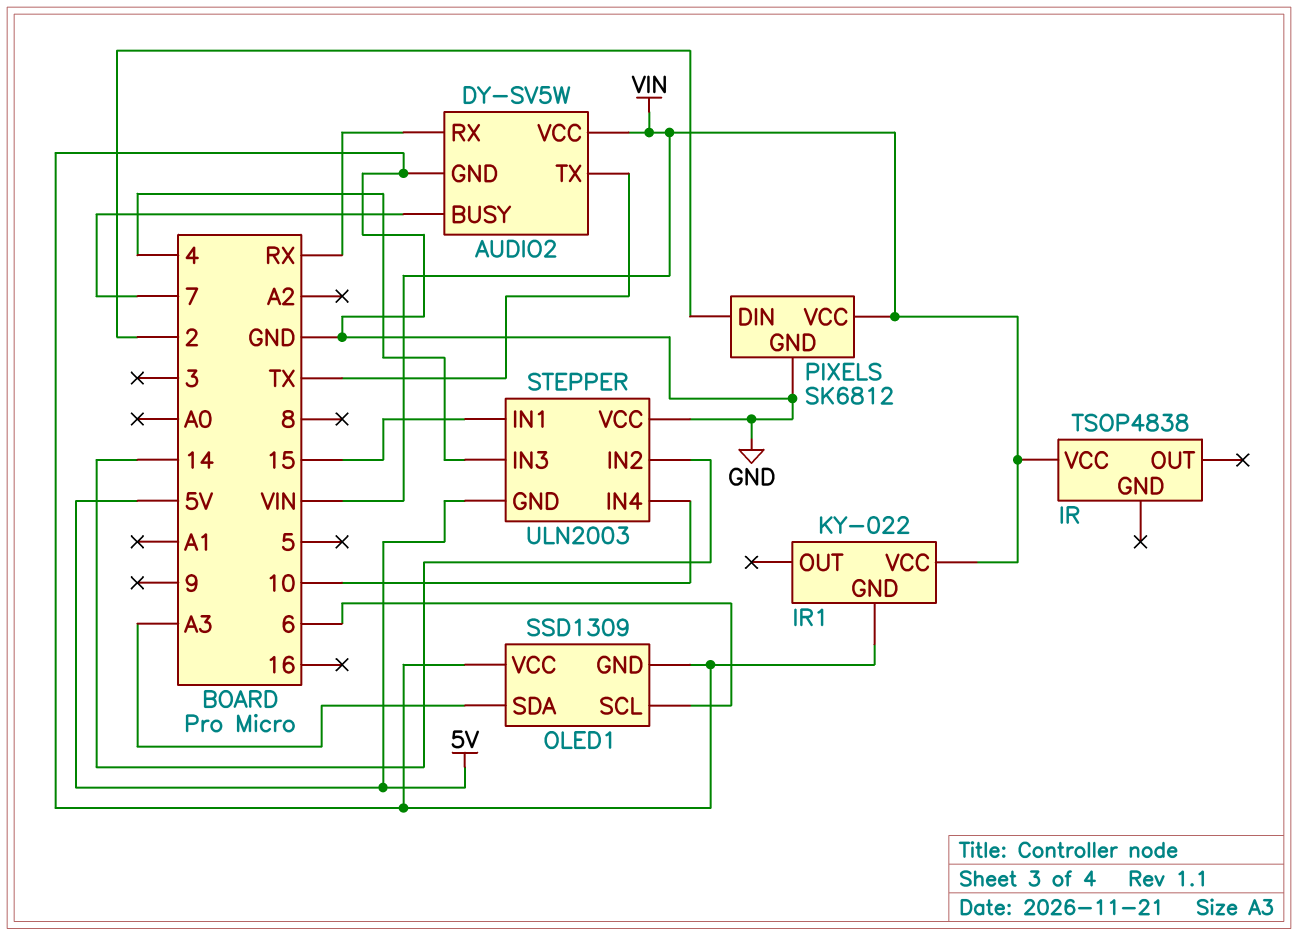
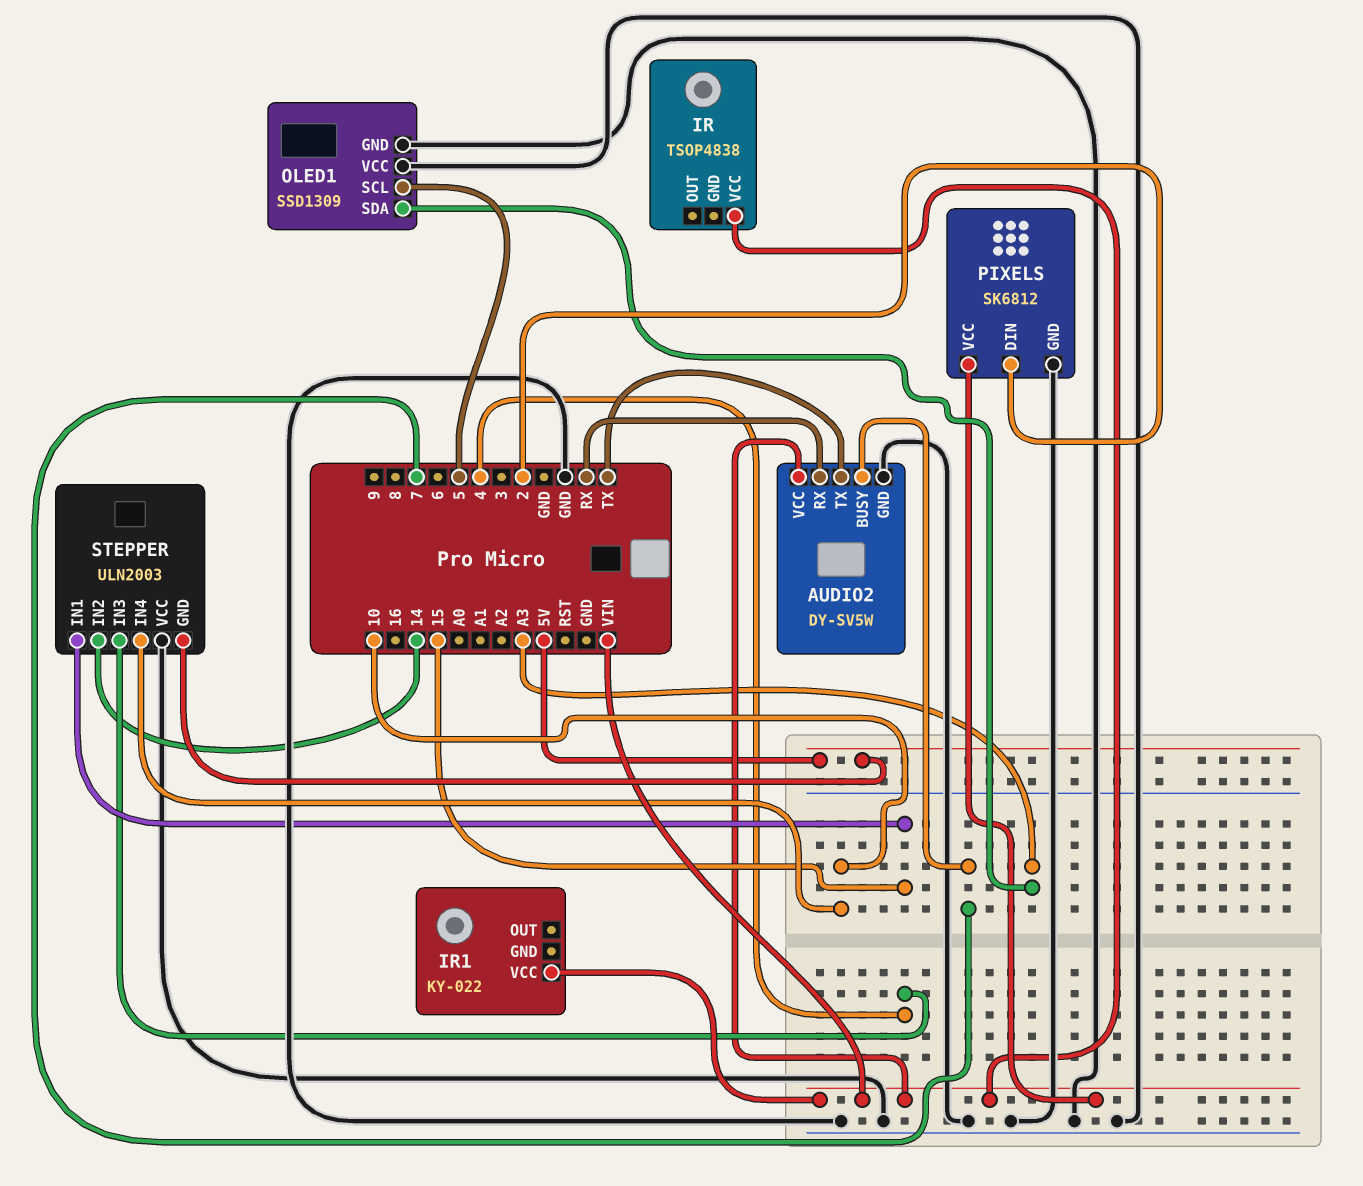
IR1 pin GND: GND -> none
OLED1 pin SCL: 6 -> 5

